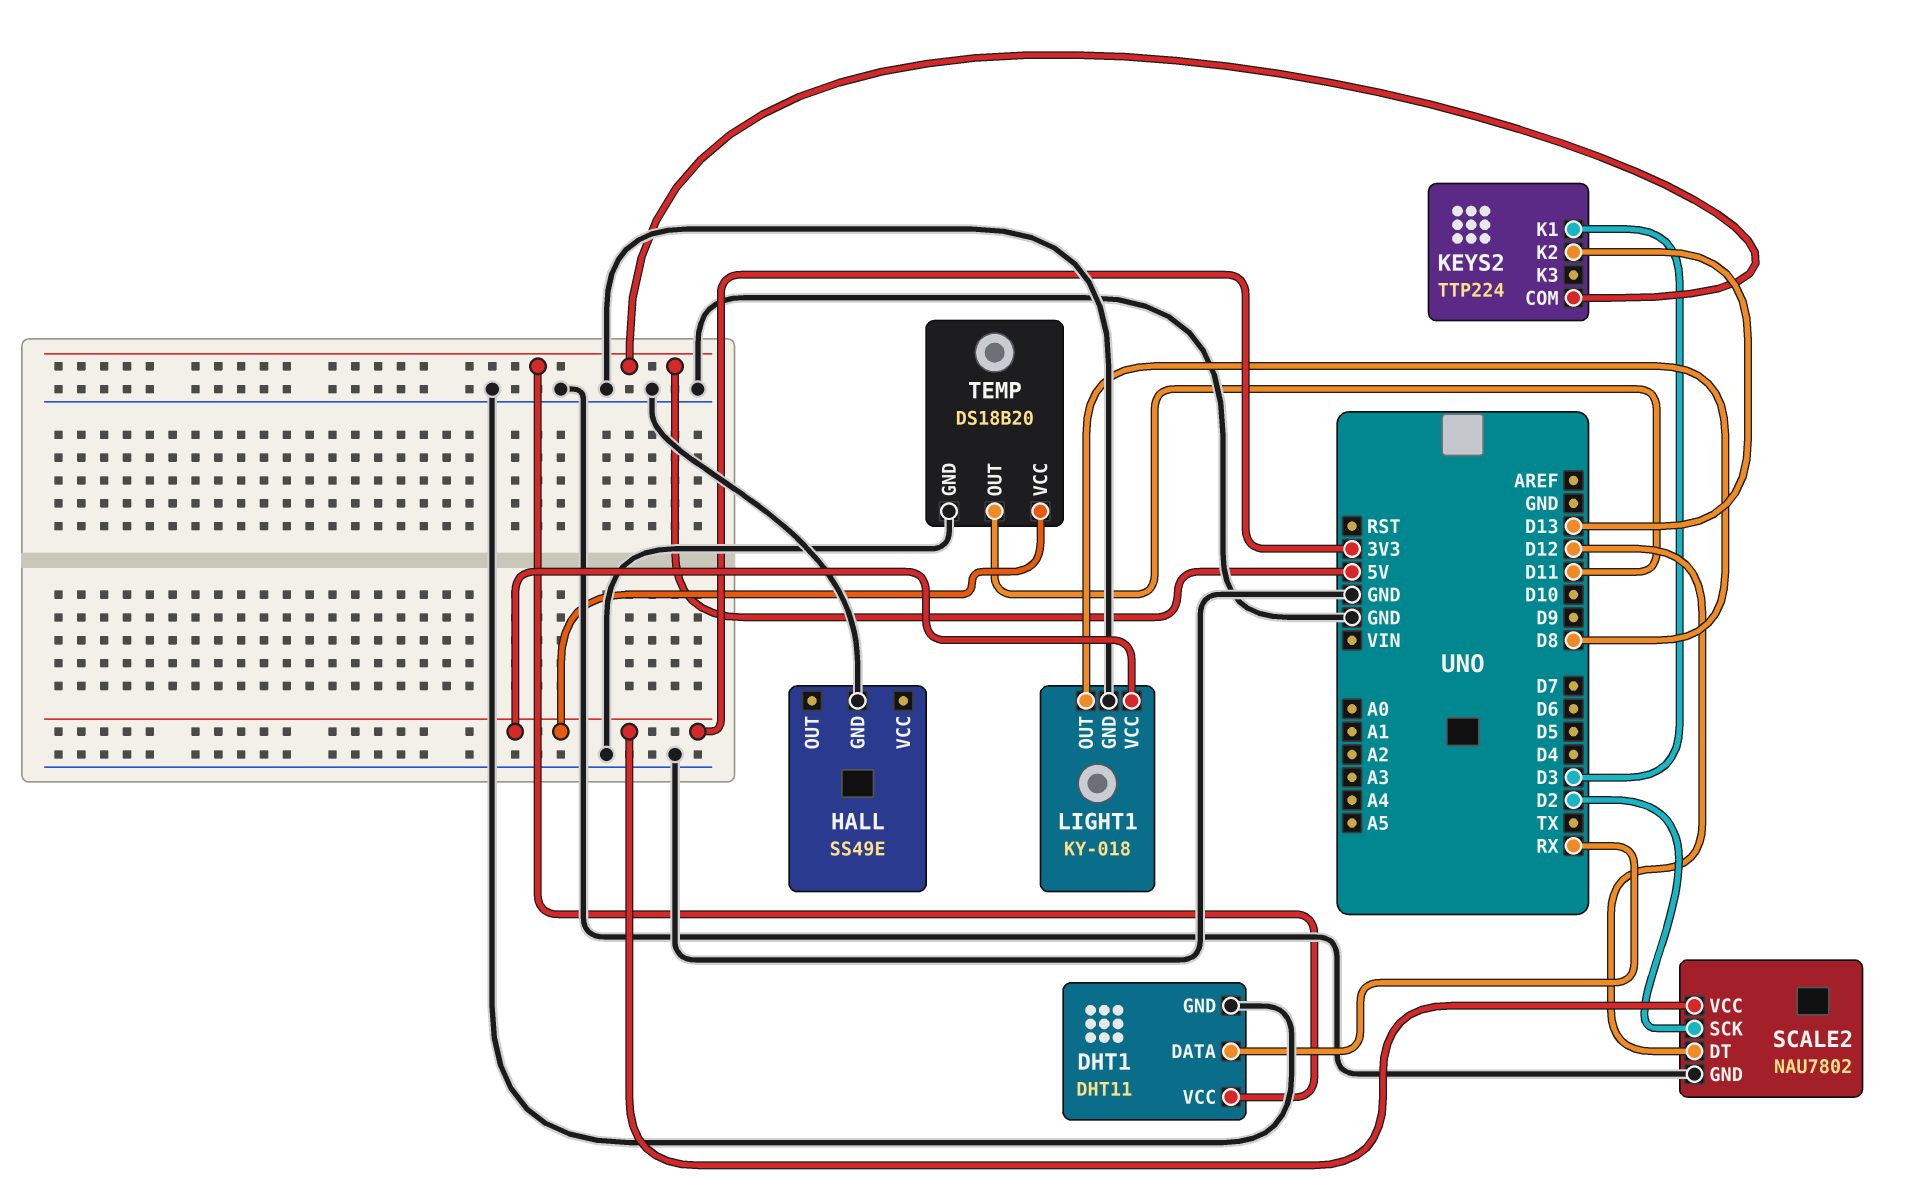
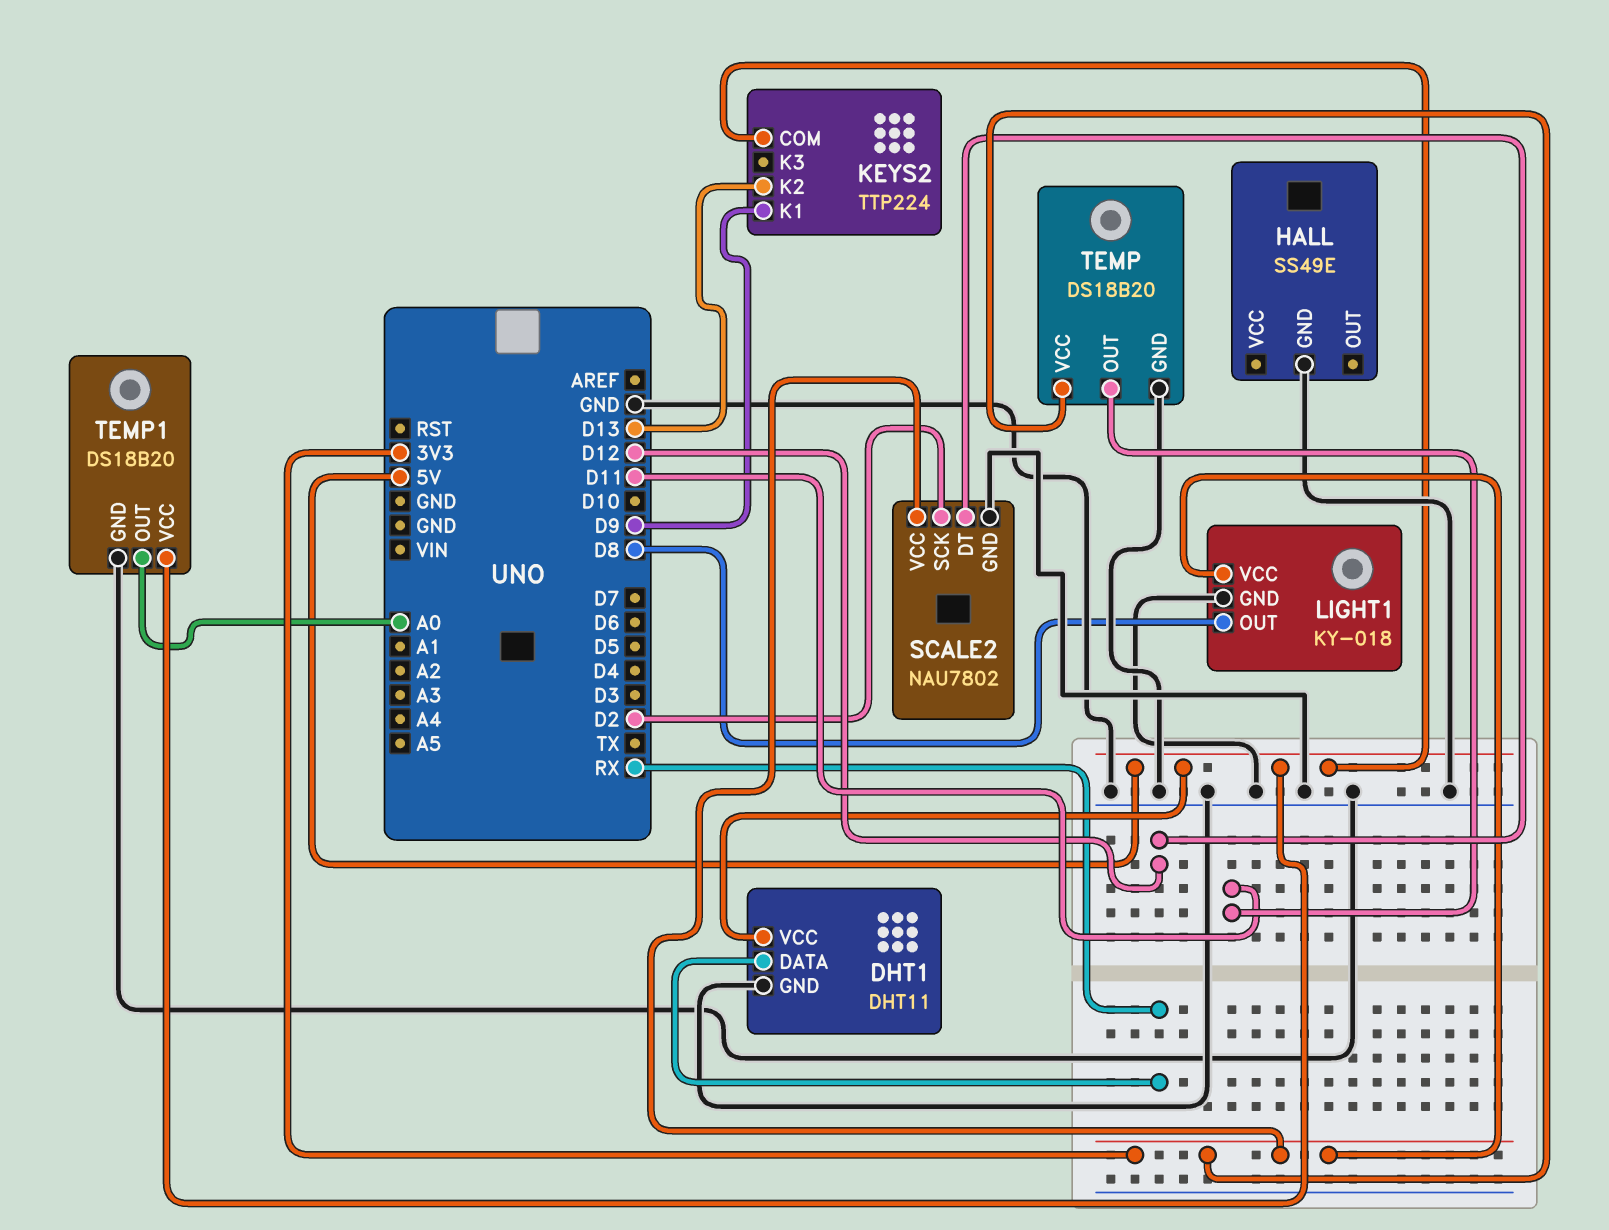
KEYS2 pin K1: D3 -> D9
TEMP1: none -> DS18B20
TEMP1 pin GND: none -> GND
TEMP1 pin OUT: none -> A0
TEMP1 pin VCC: none -> 5V

